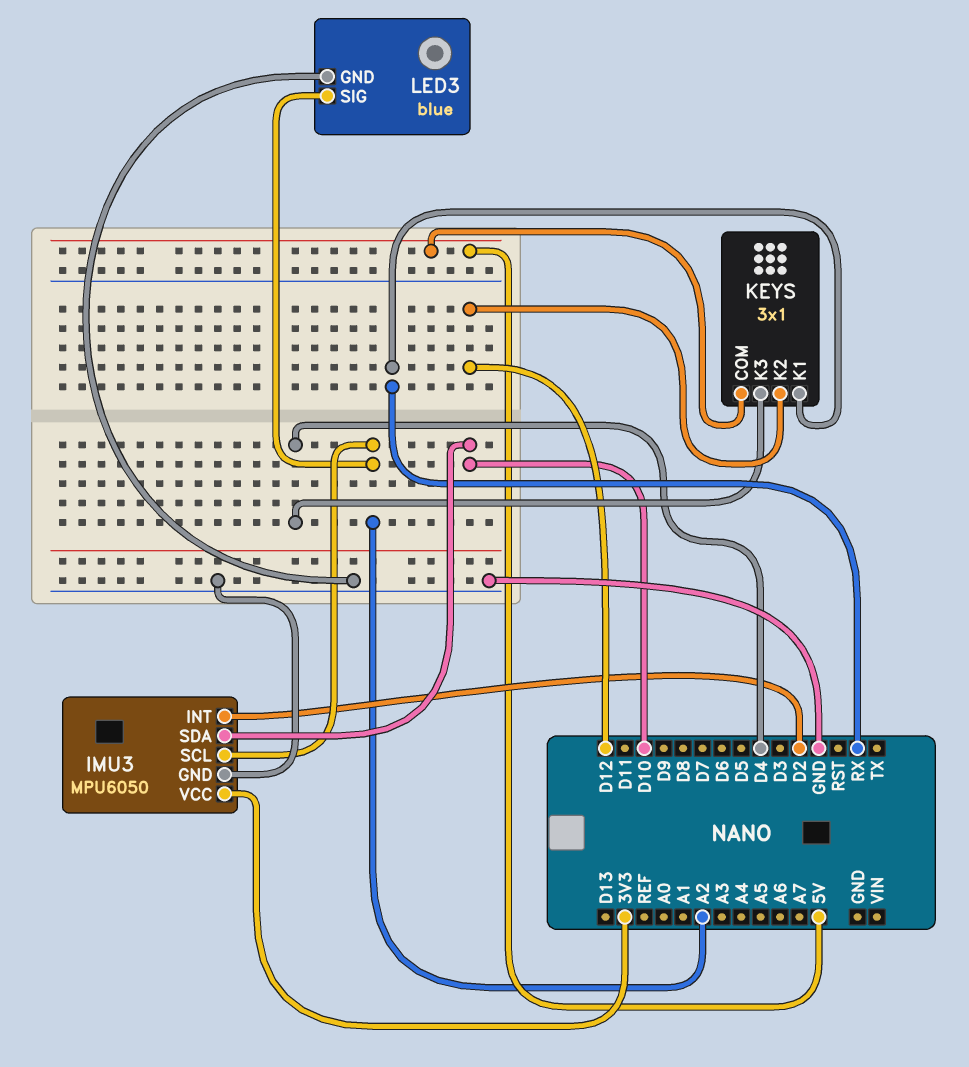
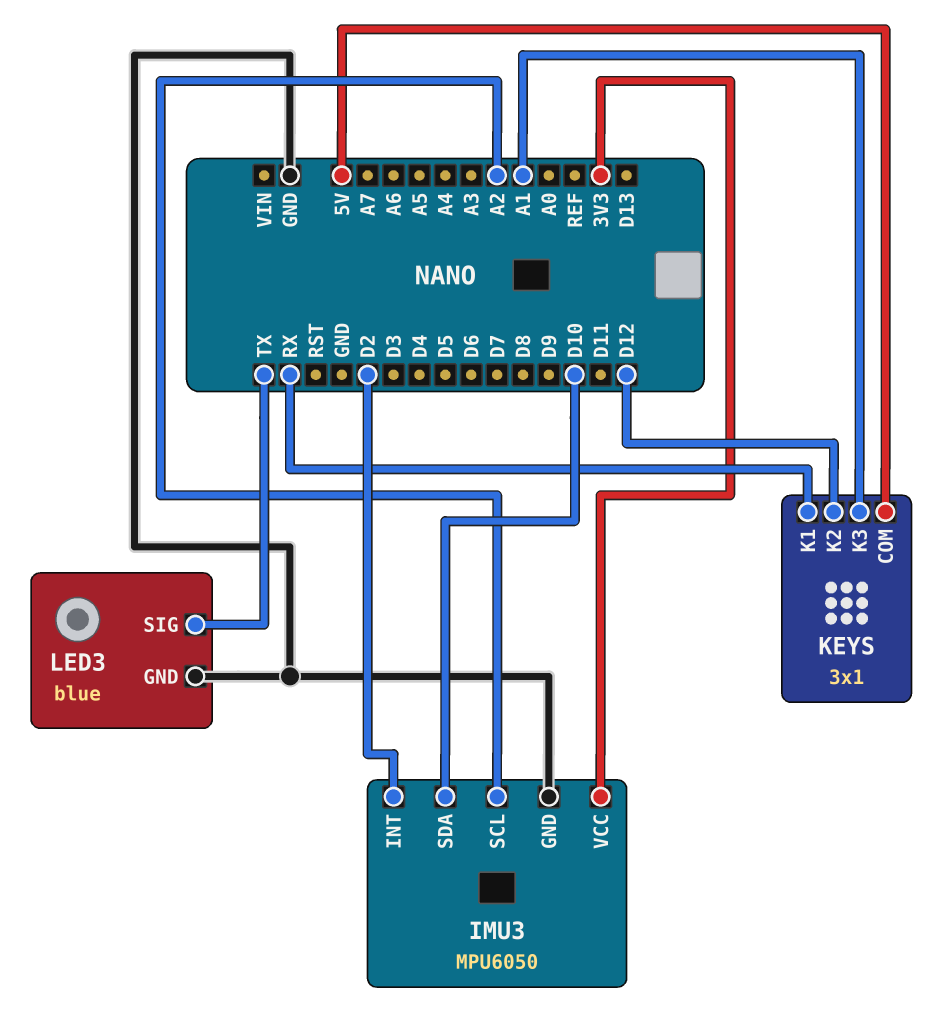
KEYS pin K3: D4 -> A1
LED3 pin SIG: A2 -> TX

